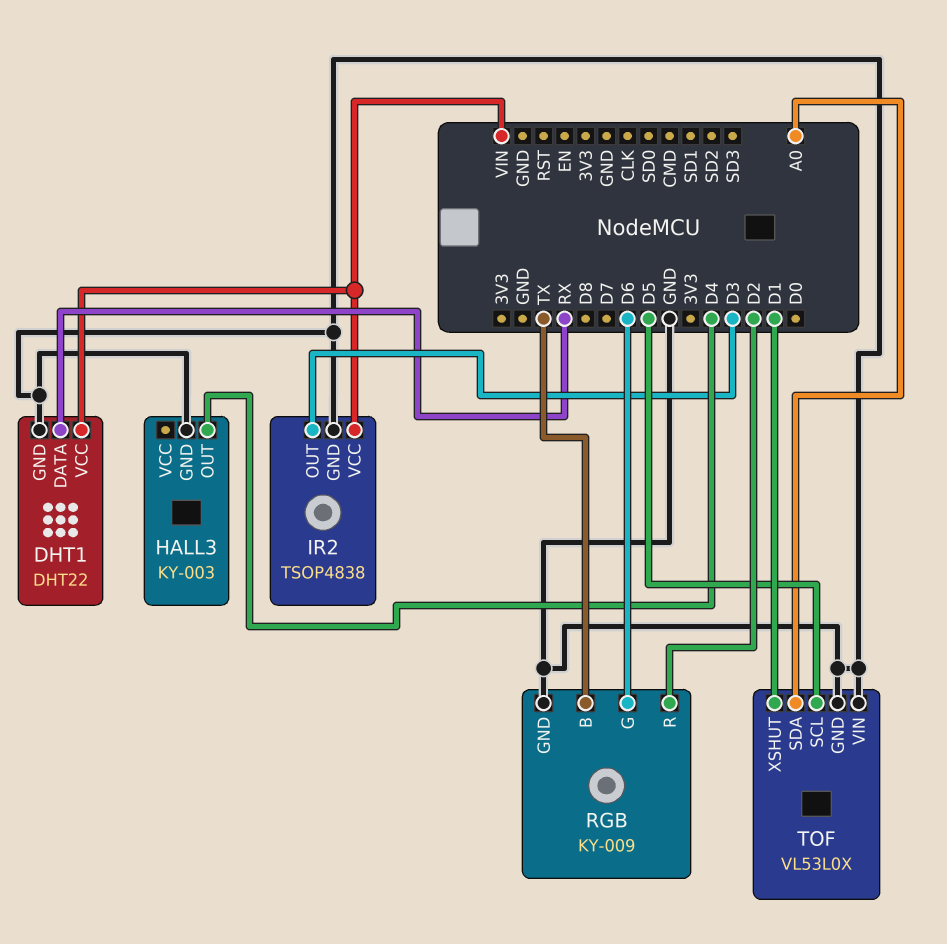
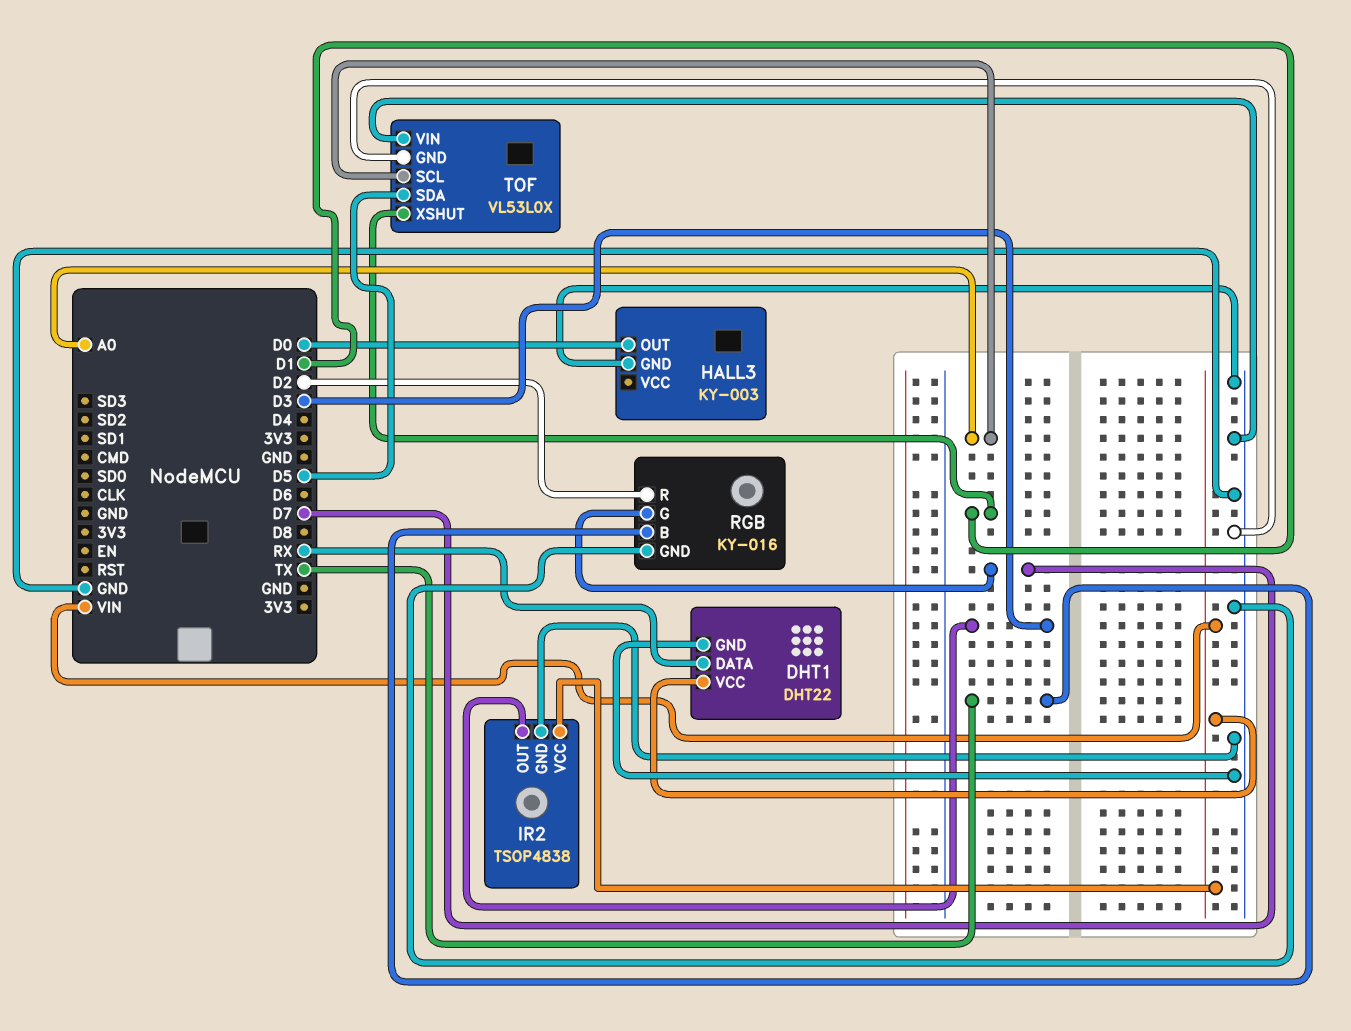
HALL3 pin OUT: D4 -> D0
RGB: KY-009 -> KY-016
RGB pin G: D6 -> D7
TOF pin SCL: D5 -> A0
TOF pin SDA: A0 -> D5

